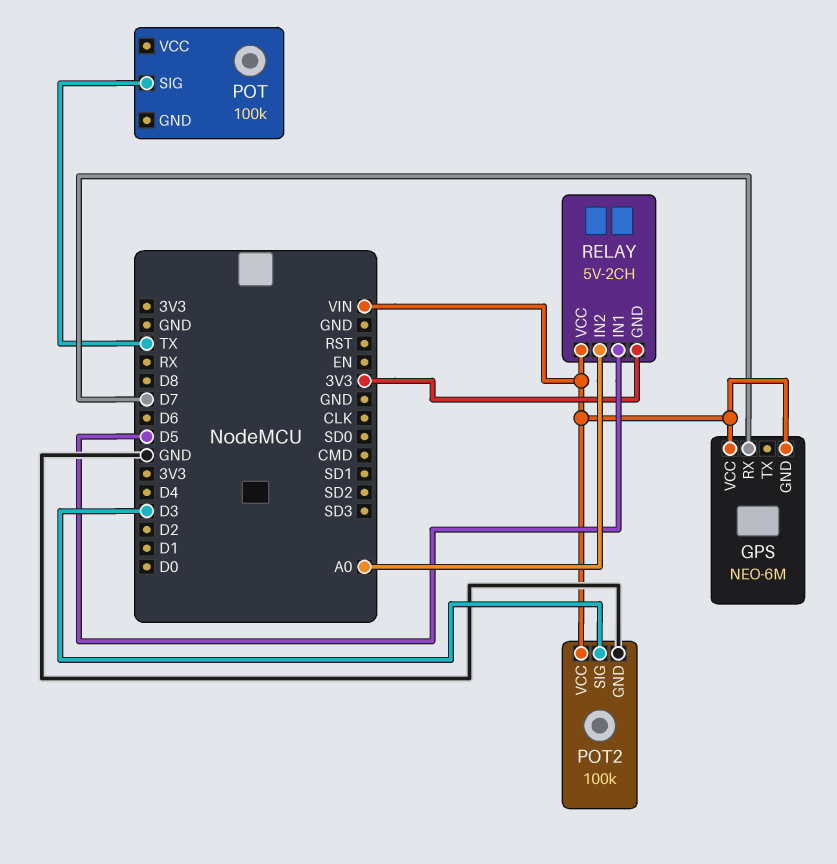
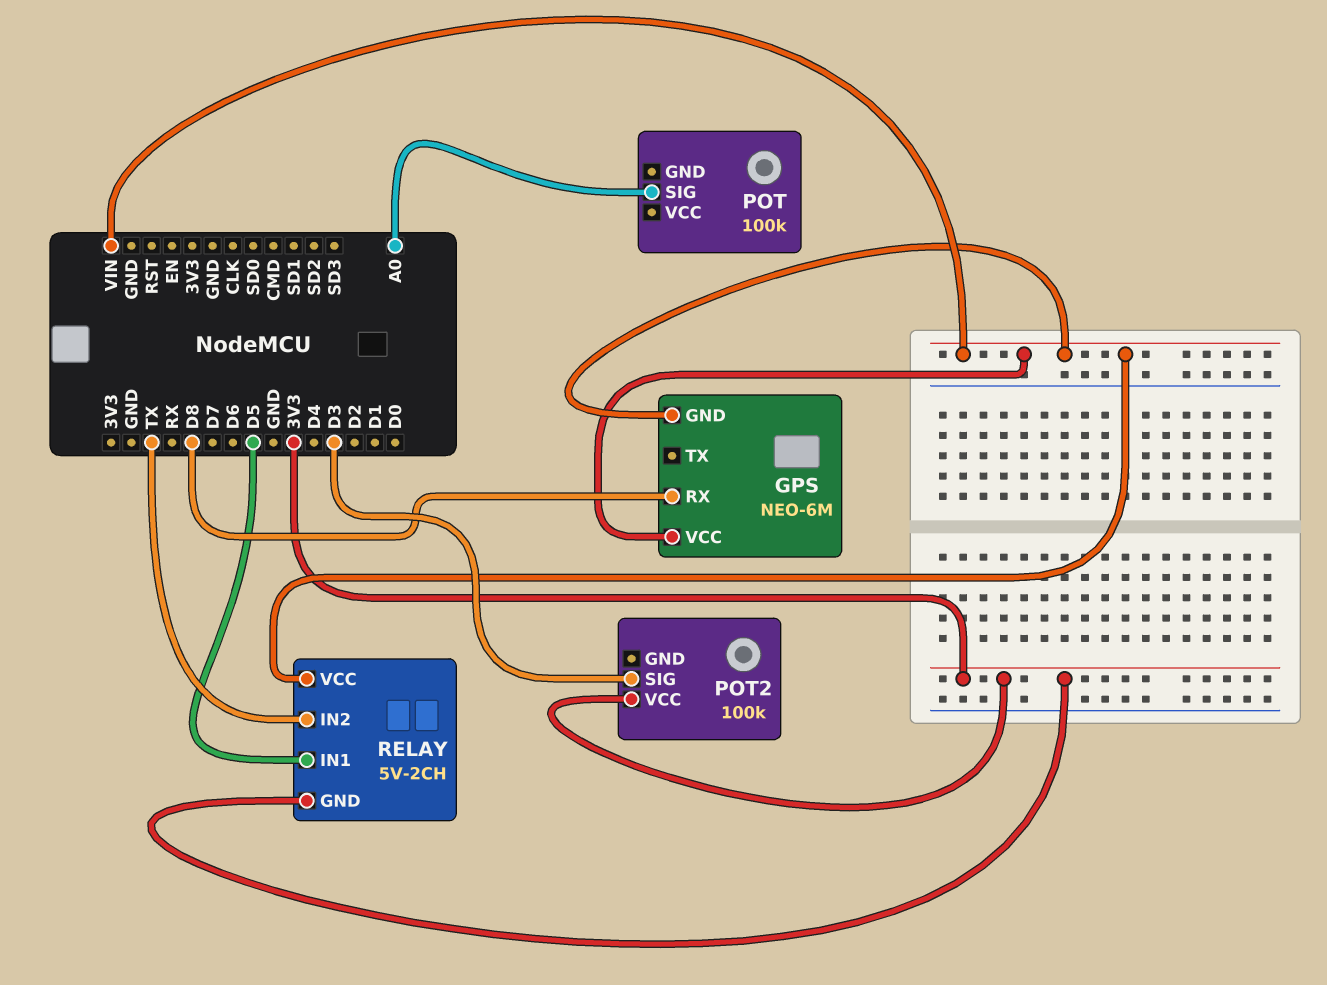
GPS pin RX: D7 -> D8
POT pin SIG: TX -> A0
POT2 pin GND: GND -> none
POT2 pin VCC: VIN -> 3V3
RELAY pin IN2: A0 -> TX

